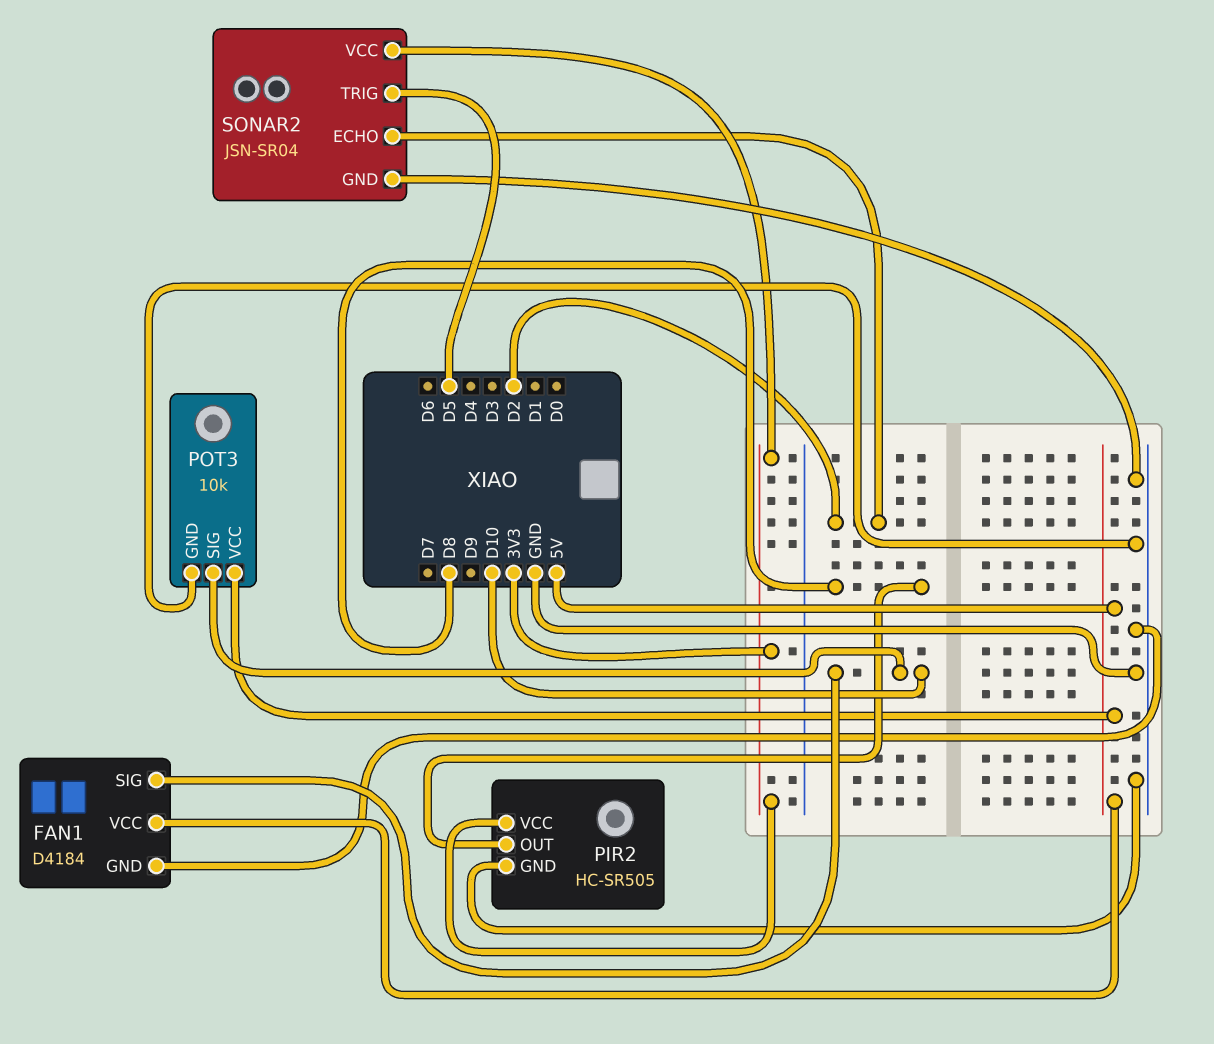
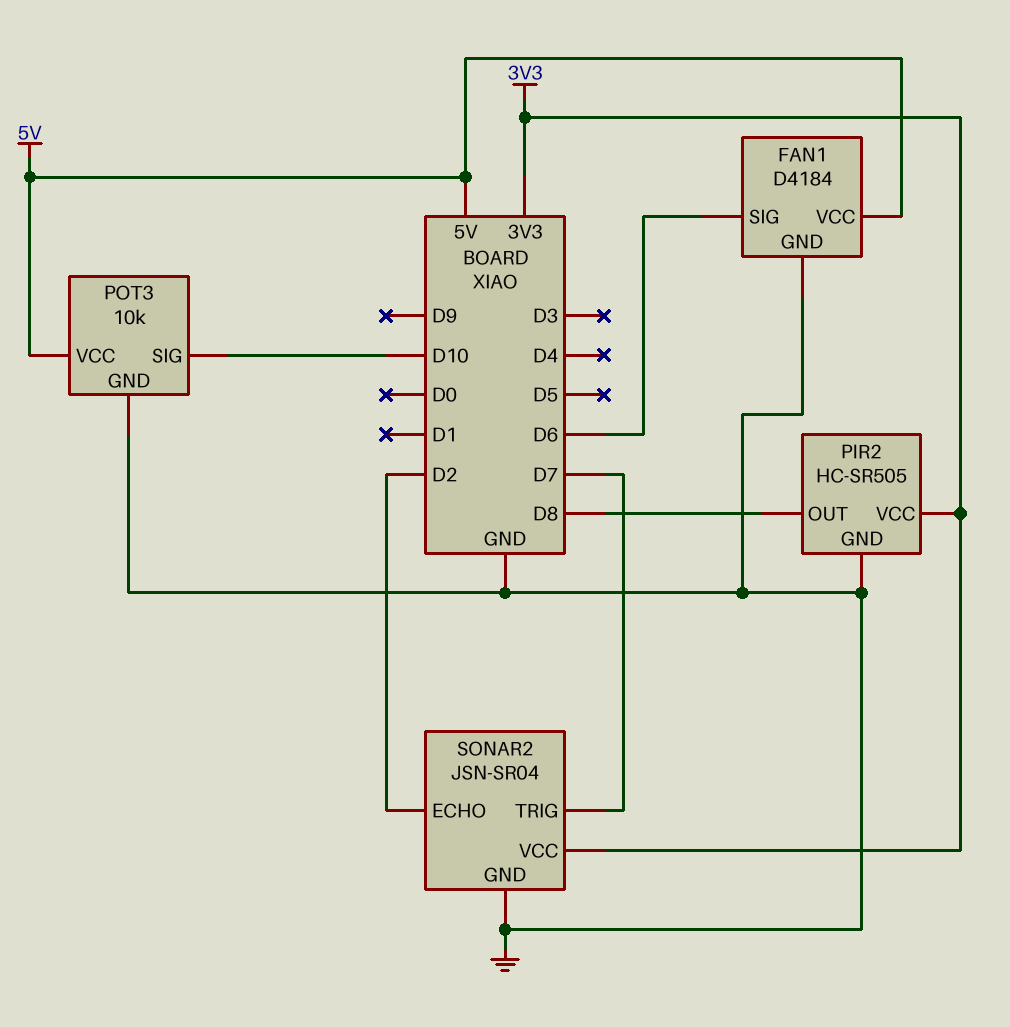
FAN1 pin SIG: D10 -> D6
SONAR2 pin TRIG: D5 -> D7

